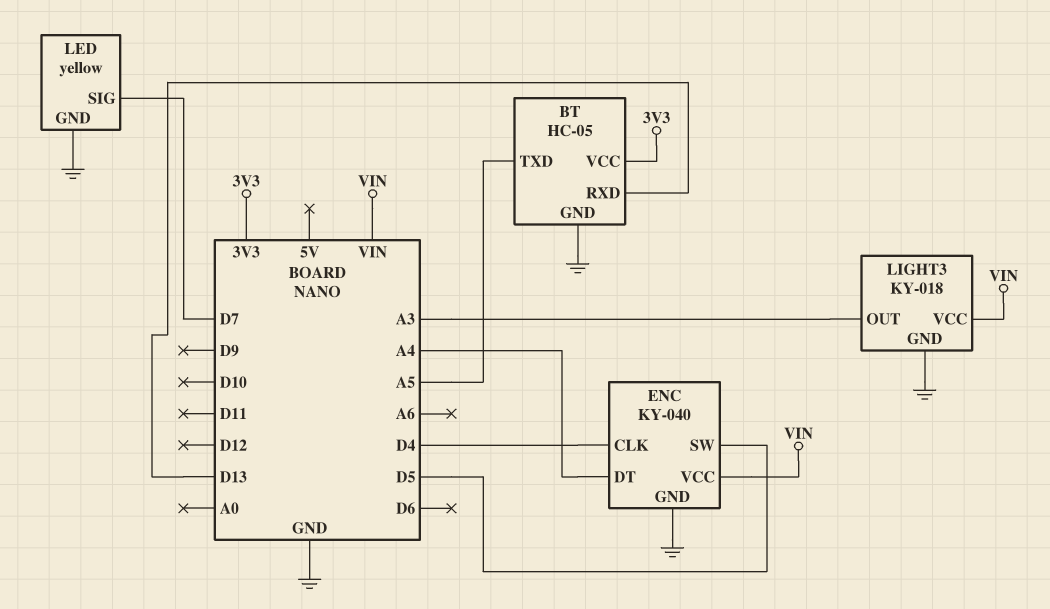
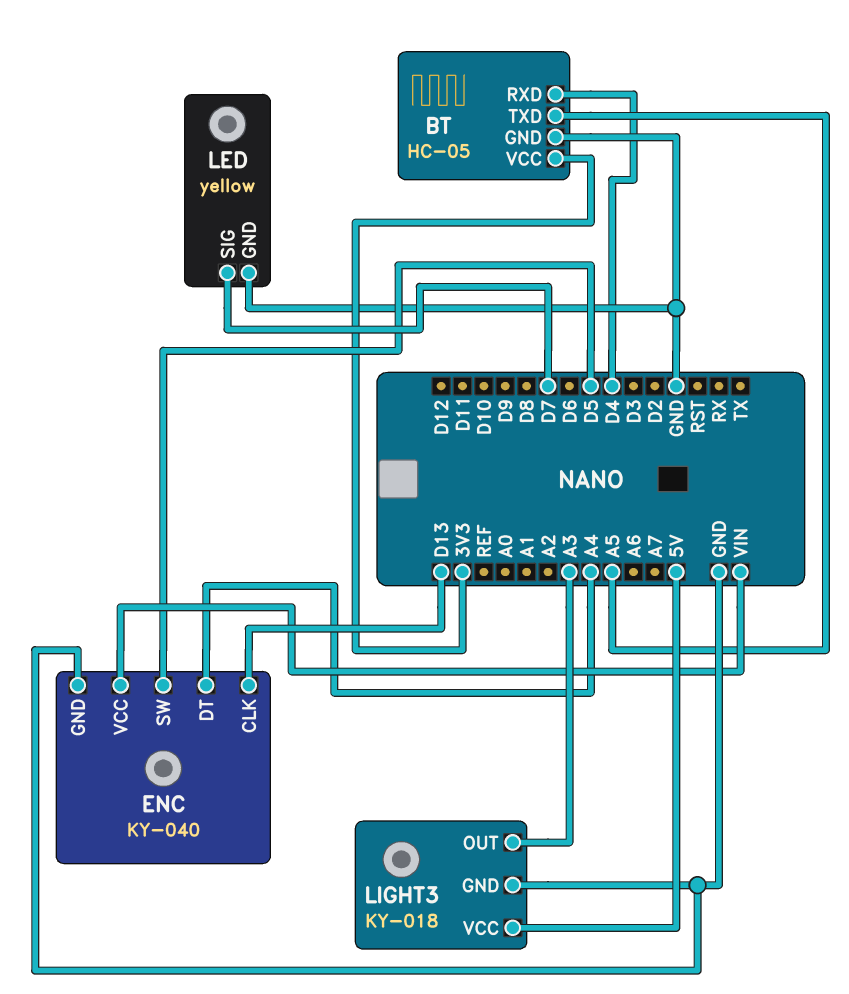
BT pin RXD: D13 -> D4
ENC pin CLK: D4 -> D13
LIGHT3 pin VCC: VIN -> 5V

